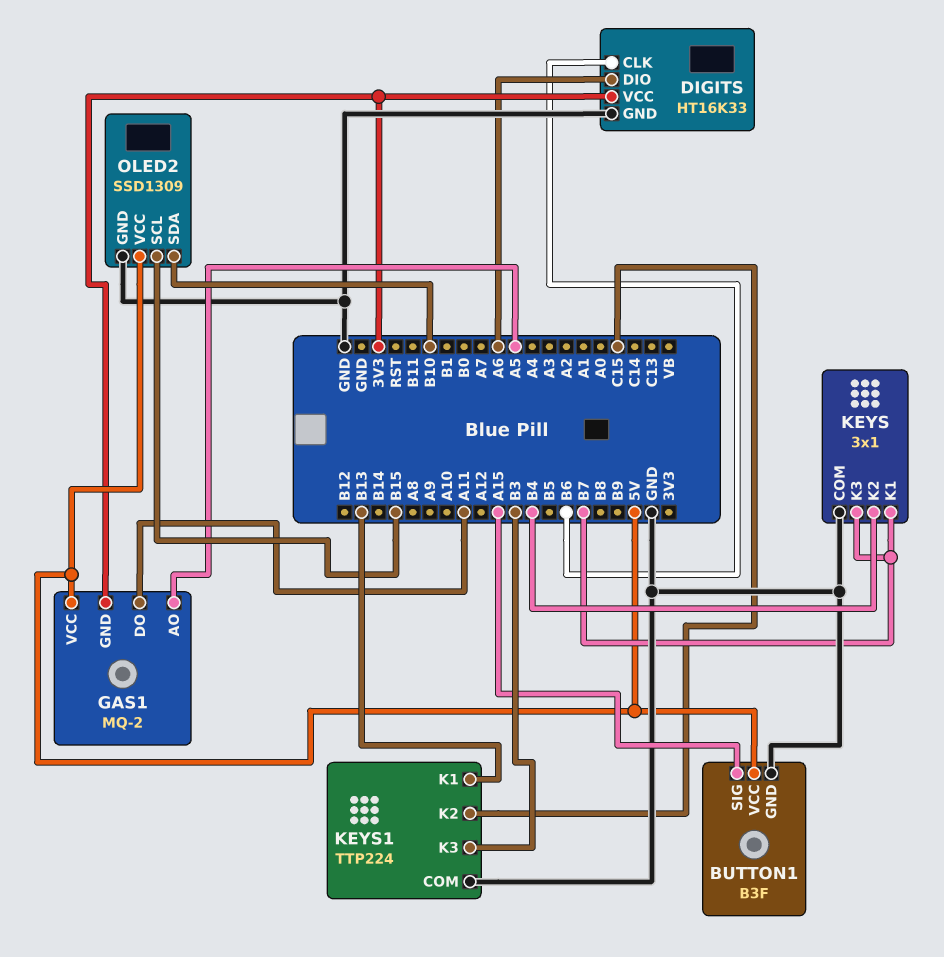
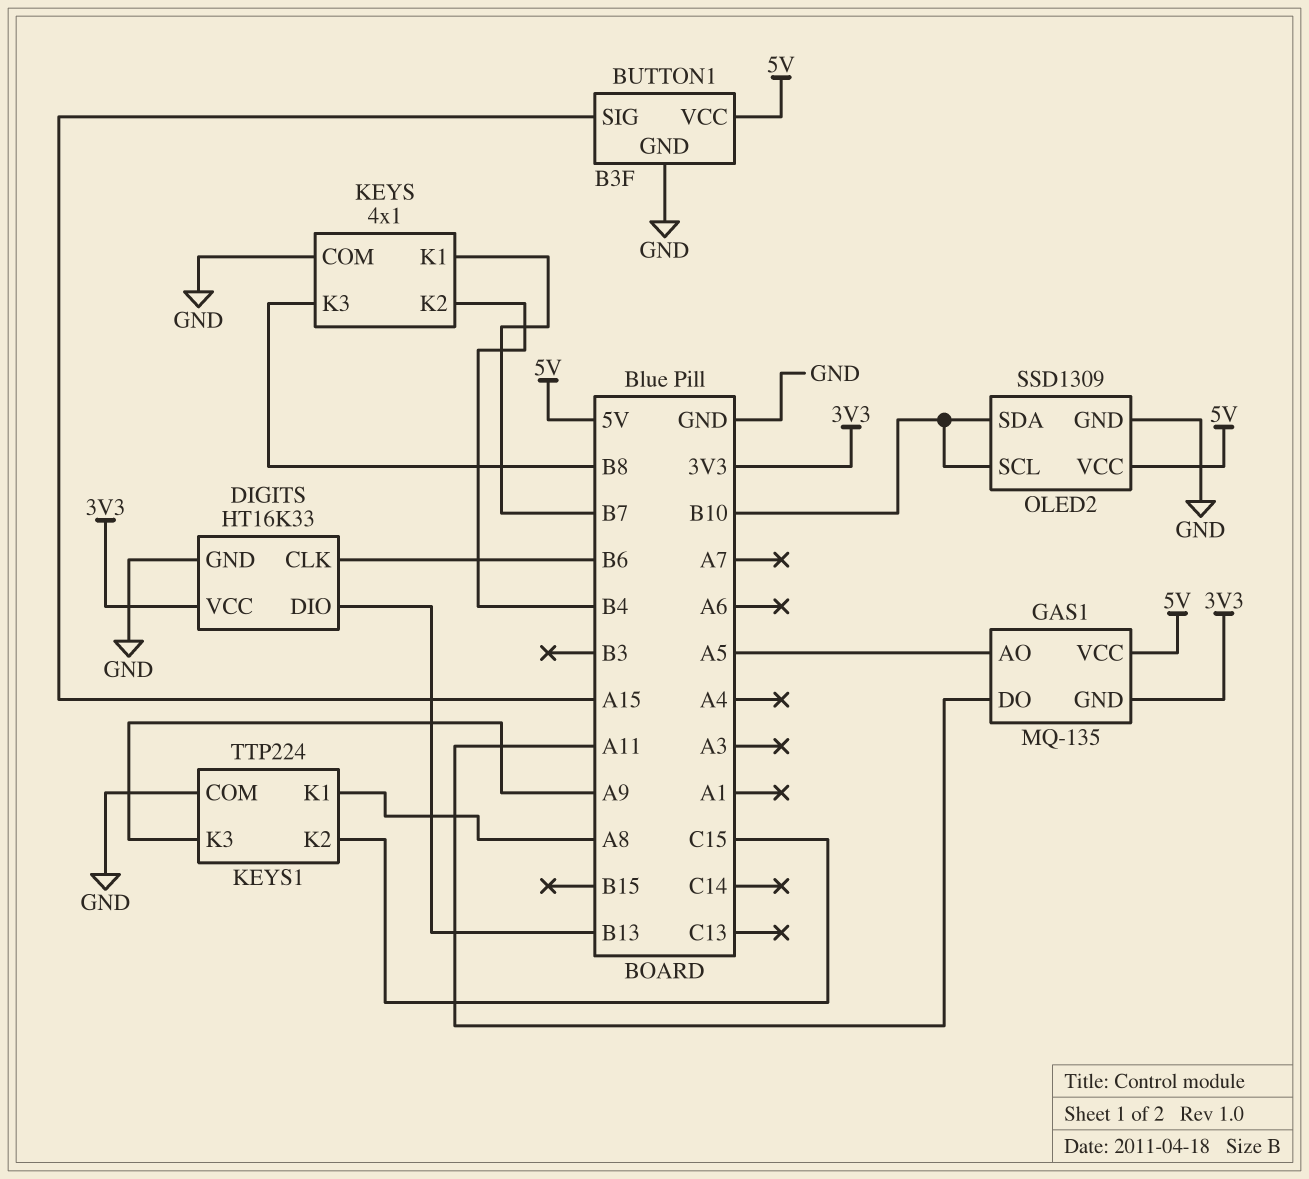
DIGITS pin DIO: A6 -> B13
GAS1: MQ-2 -> MQ-135
KEYS: 3x1 -> 4x1
KEYS pin K3: B7 -> B8
KEYS1 pin K1: B13 -> A8
KEYS1 pin K3: B3 -> A9
OLED2 pin SCL: B15 -> B10

